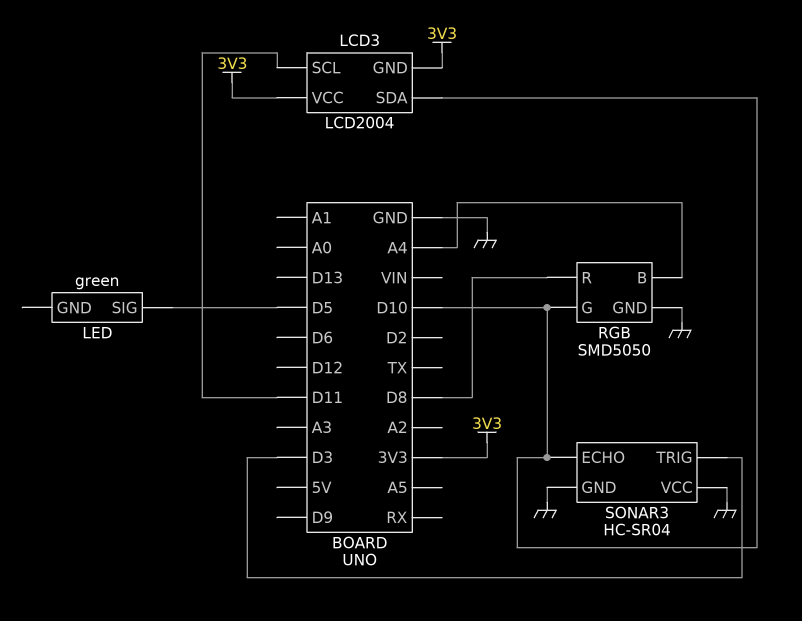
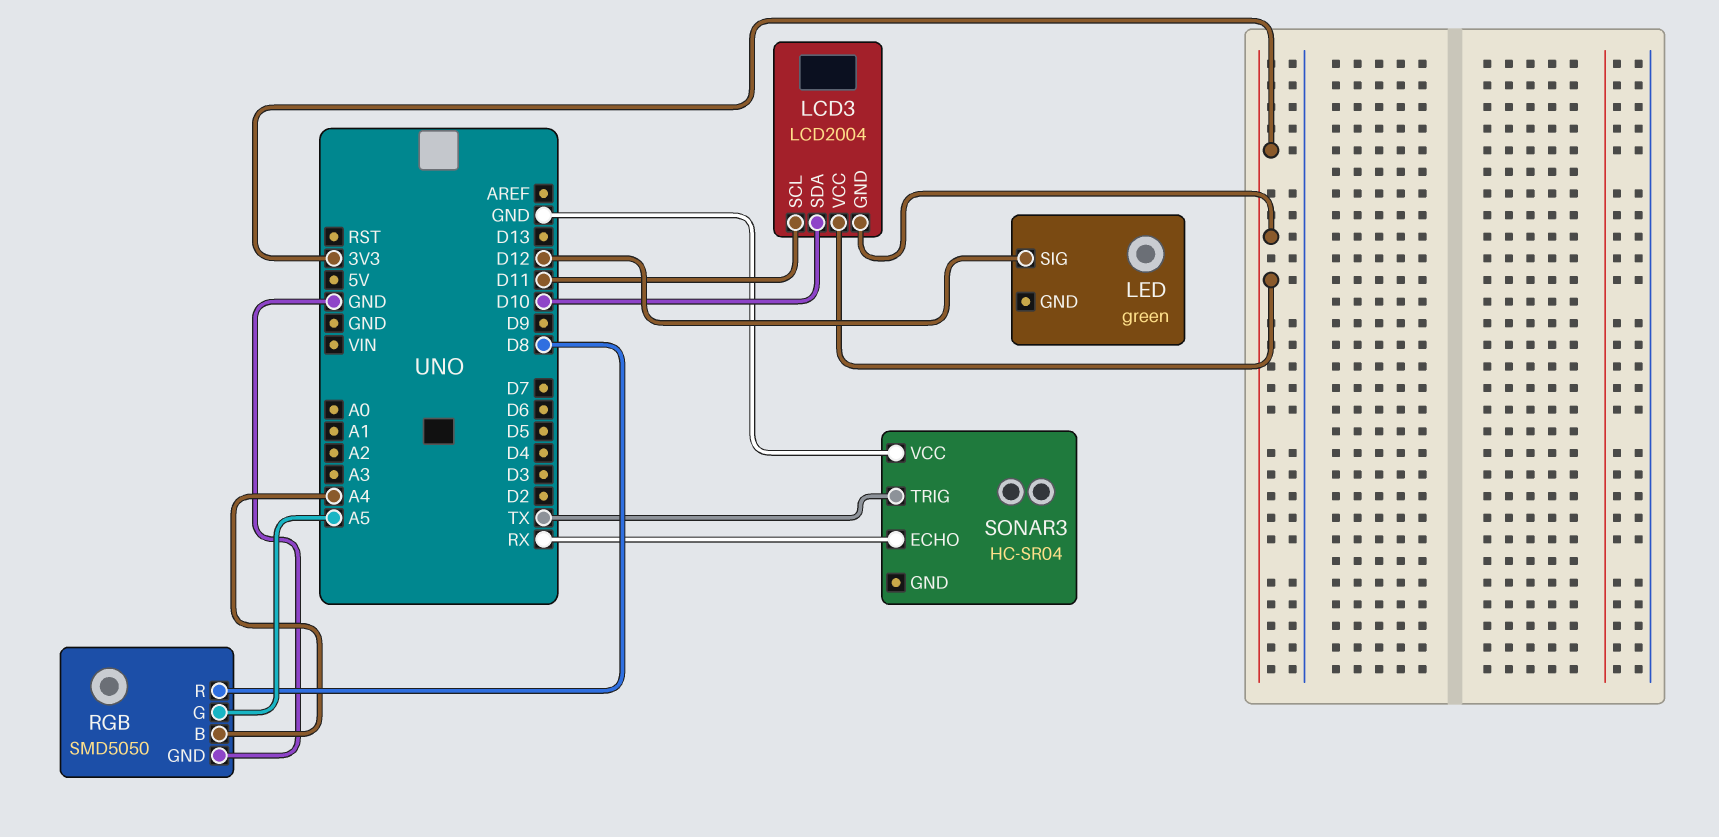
LED pin SIG: D5 -> D12
RGB pin G: D10 -> A5
SONAR3 pin ECHO: D10 -> RX
SONAR3 pin GND: GND -> none
SONAR3 pin TRIG: D3 -> TX

